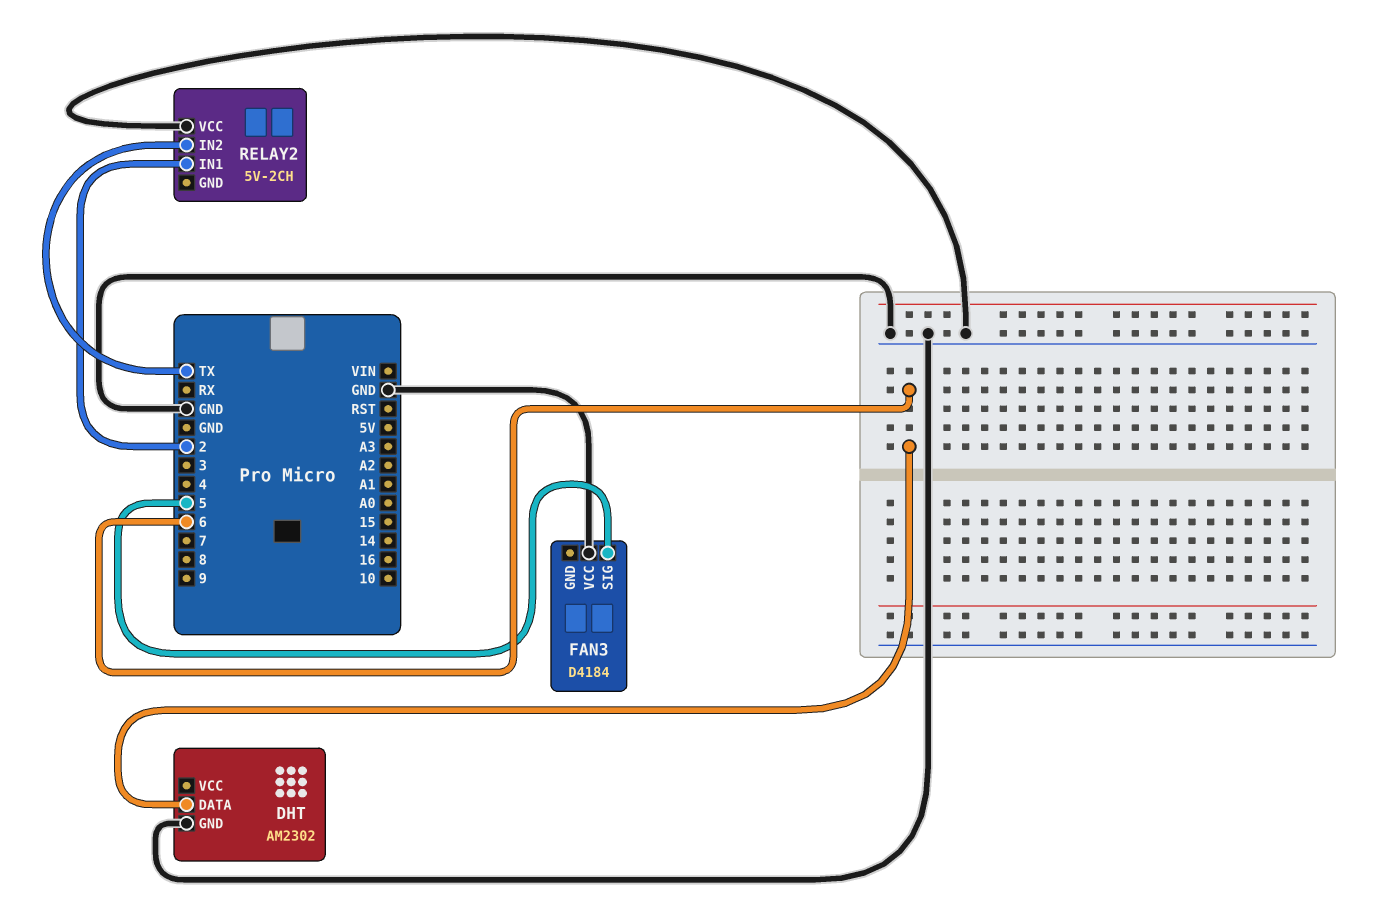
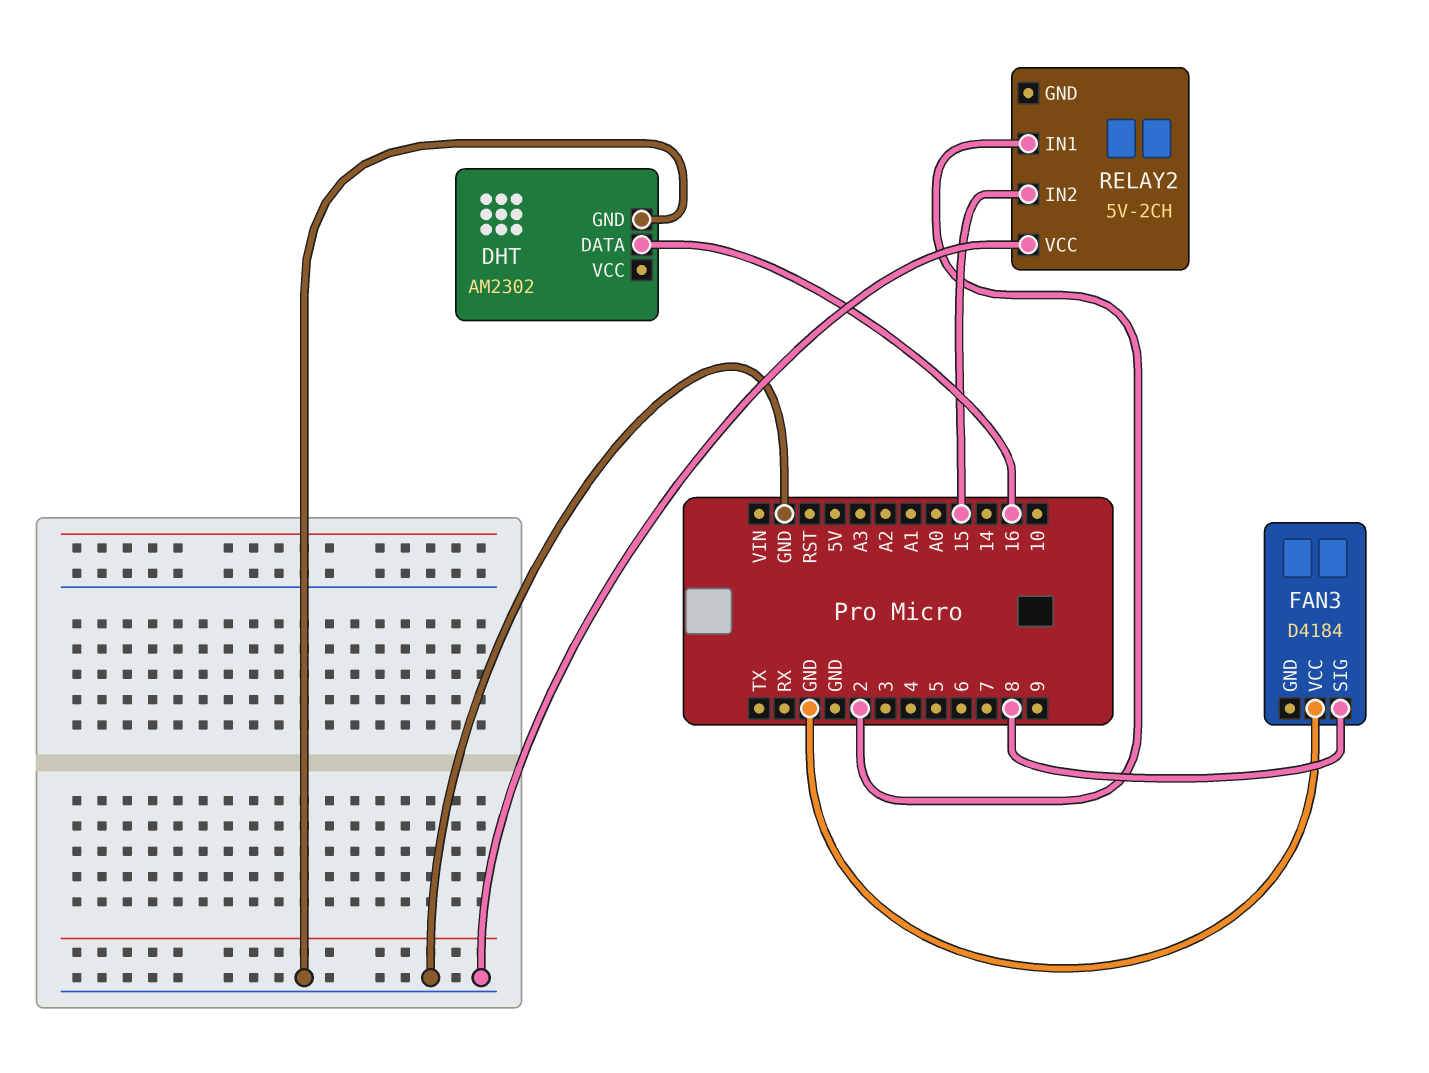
DHT pin DATA: 6 -> 16
FAN3 pin SIG: 5 -> 8
RELAY2 pin IN2: TX -> 15

